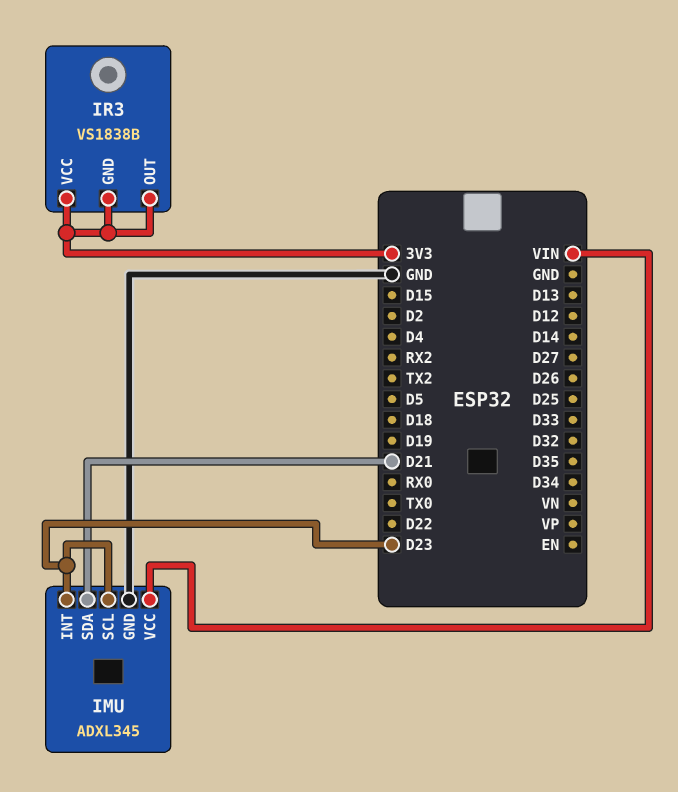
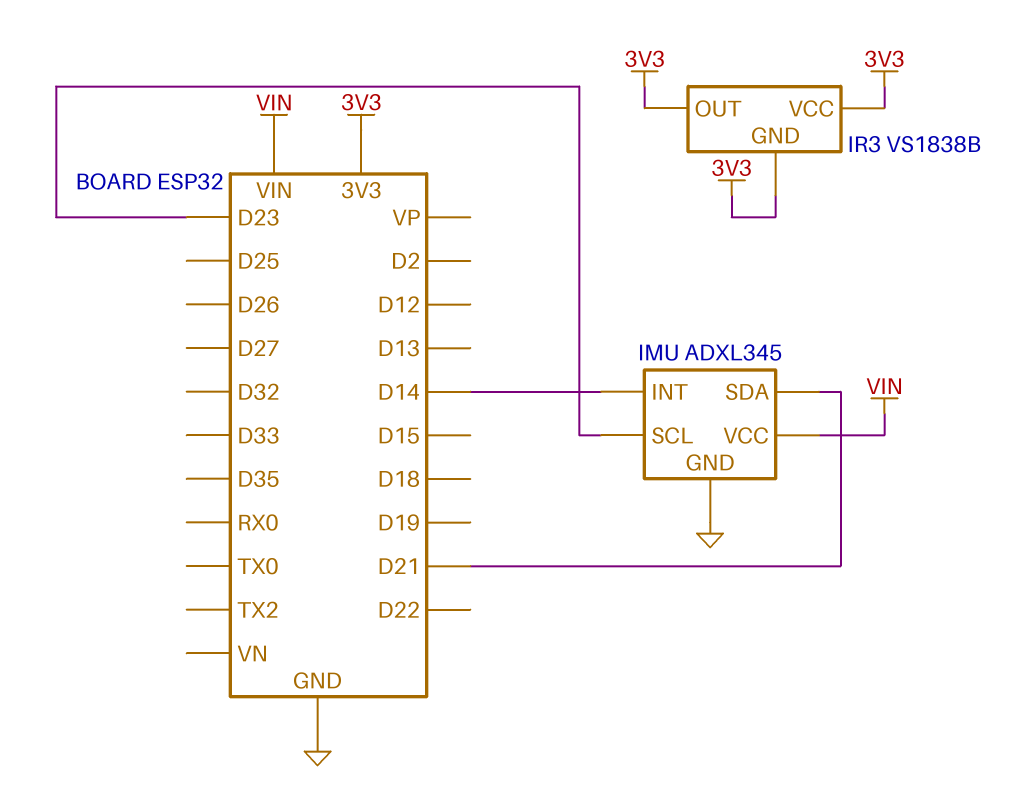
IMU pin INT: D23 -> D14

